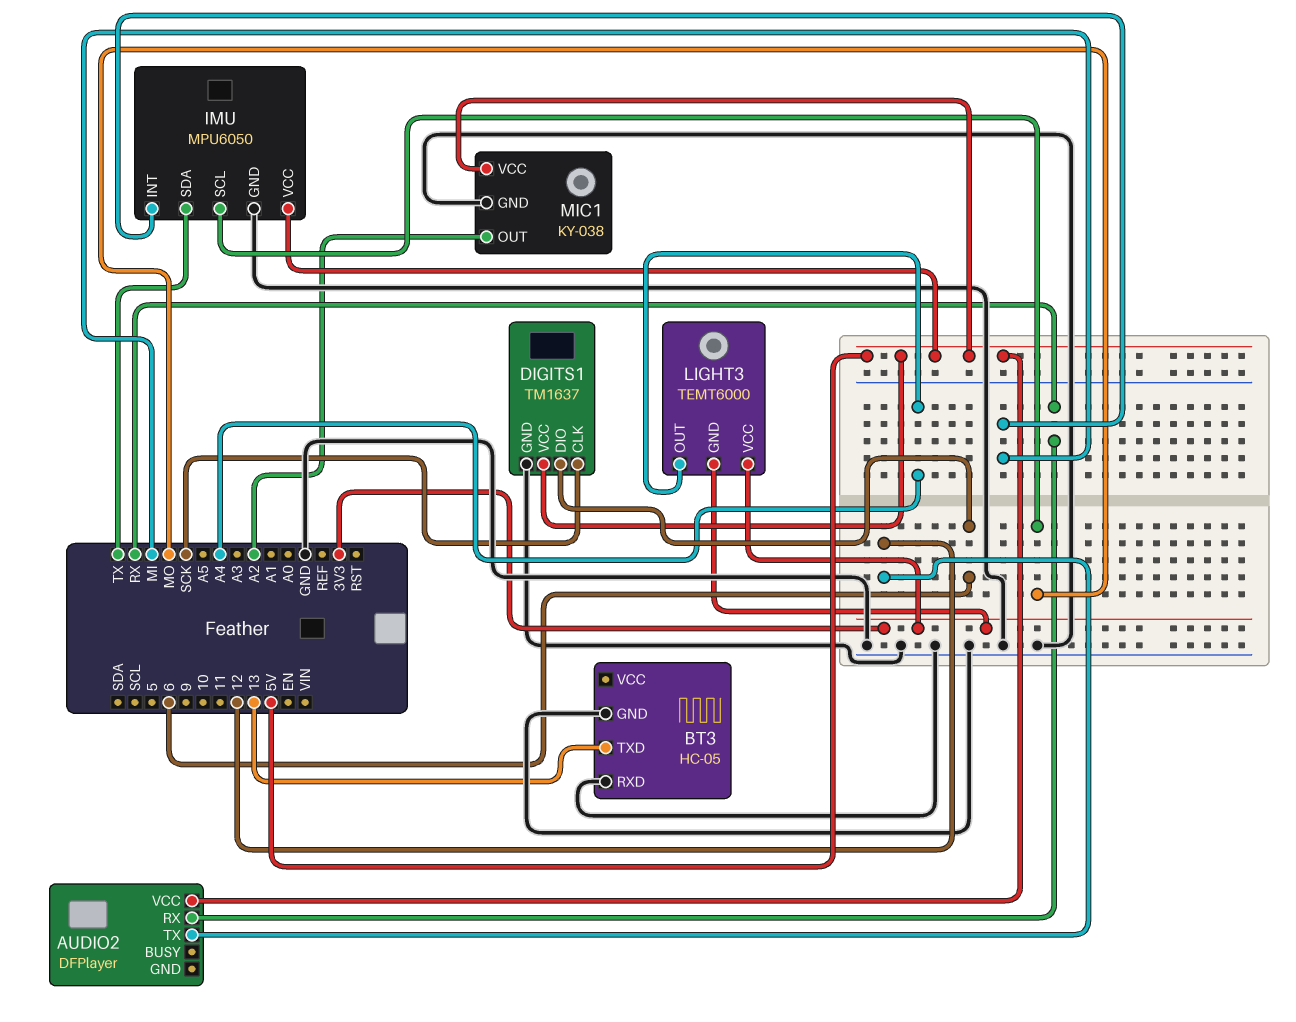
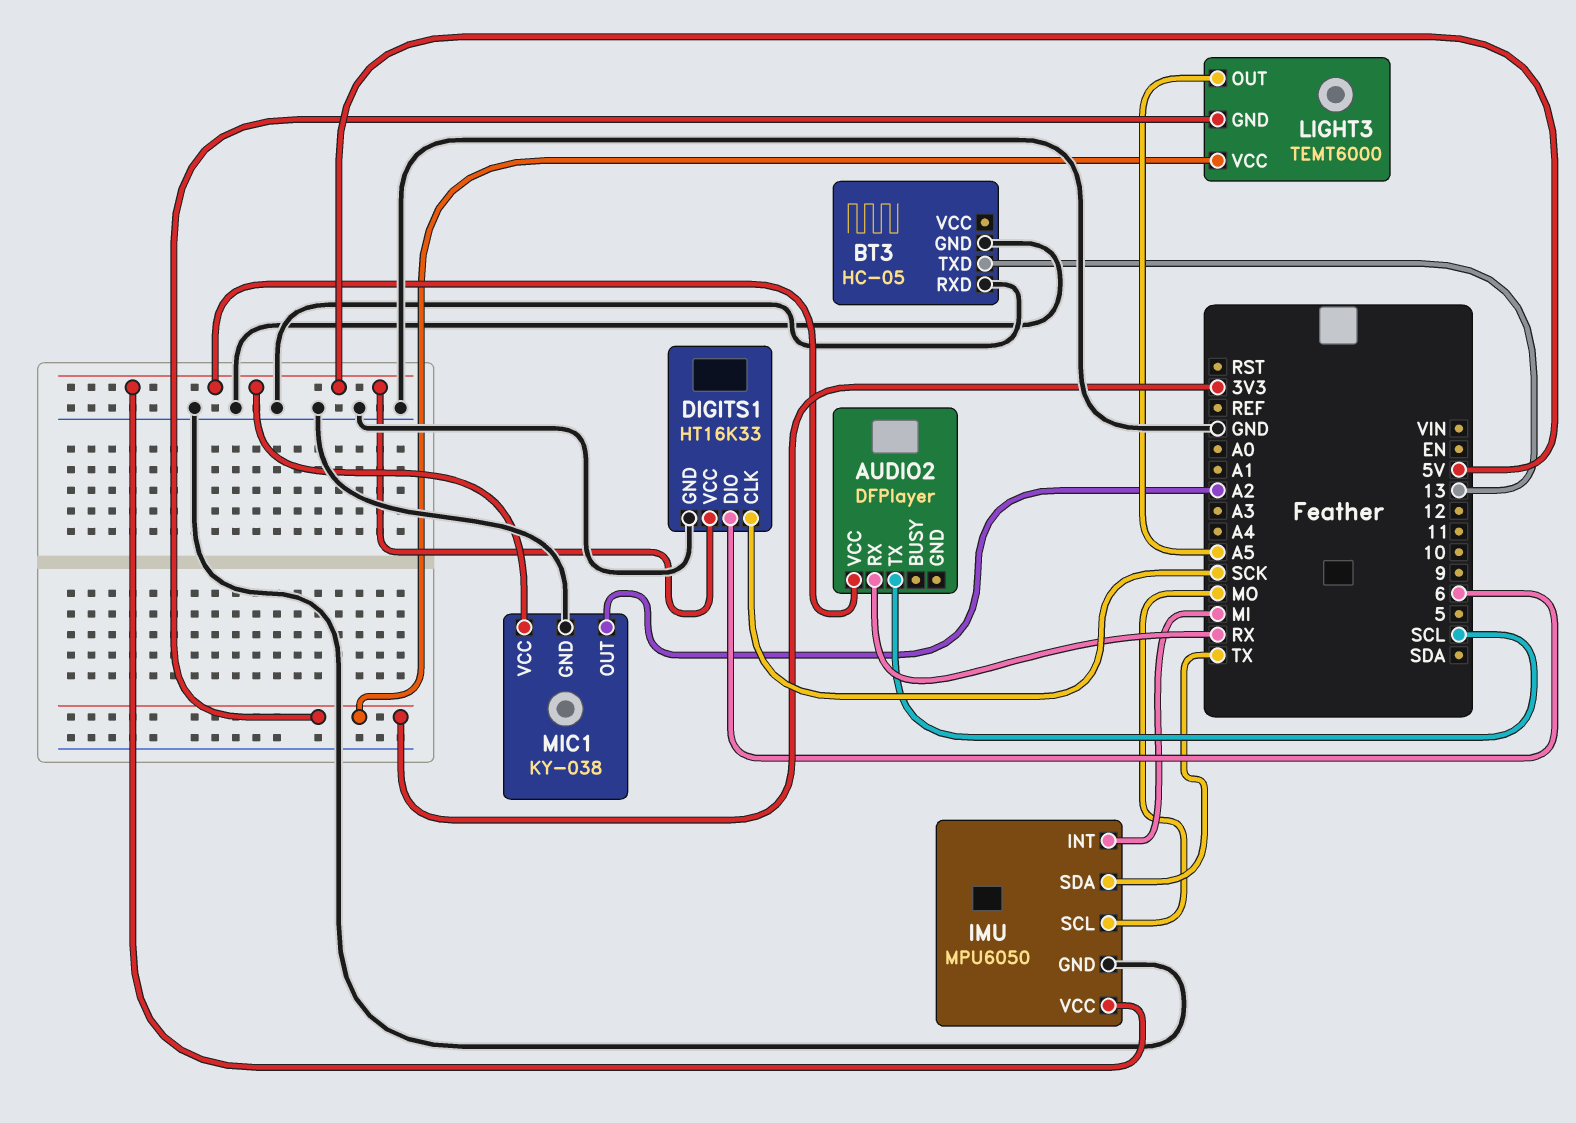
AUDIO2 pin TX: 12 -> SCL
DIGITS1: TM1637 -> HT16K33
LIGHT3 pin OUT: A4 -> A5

